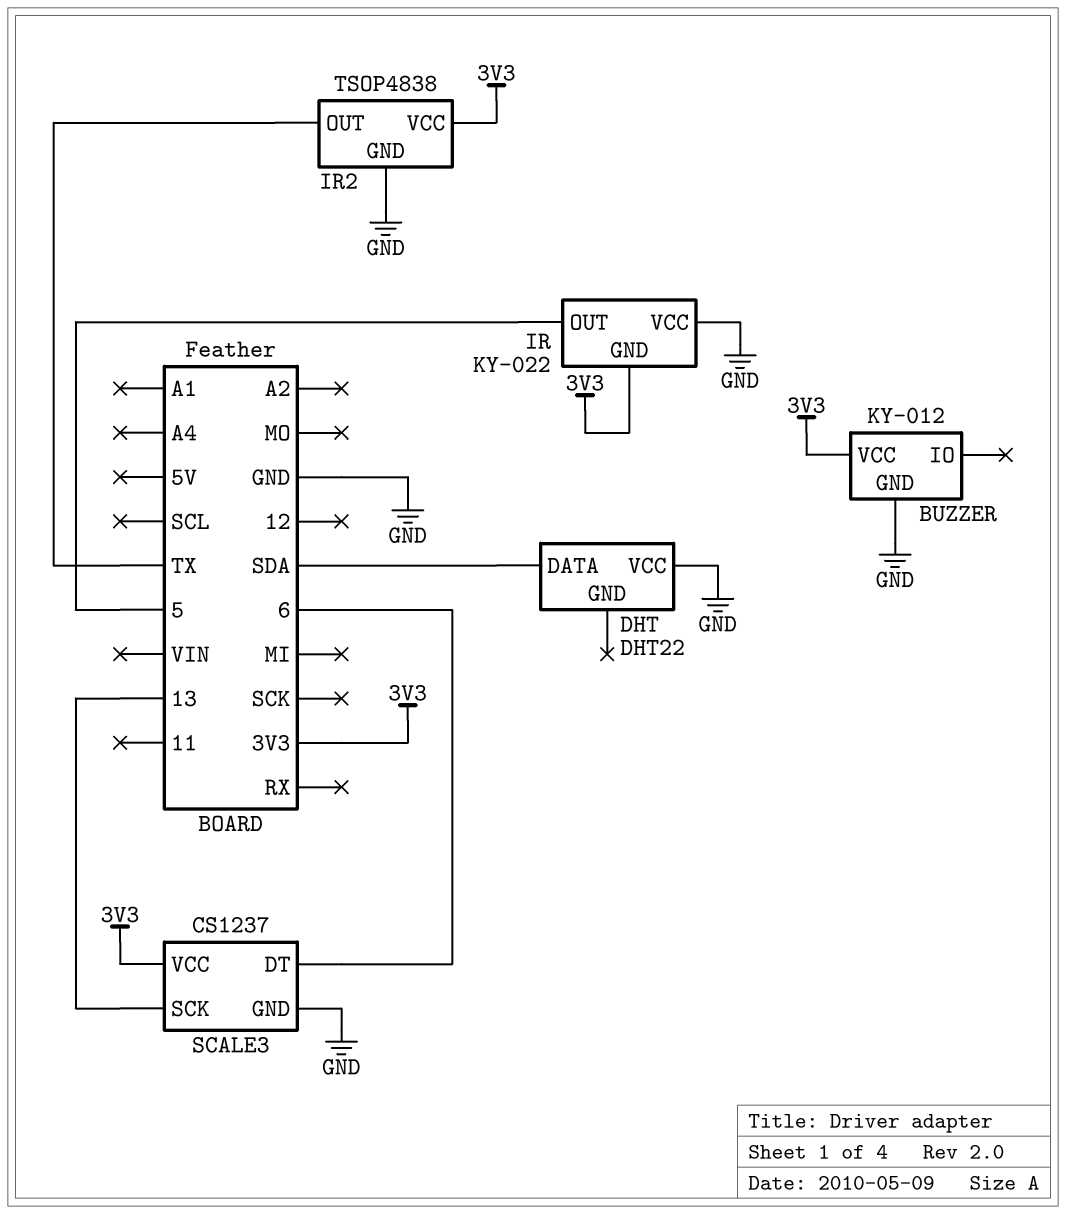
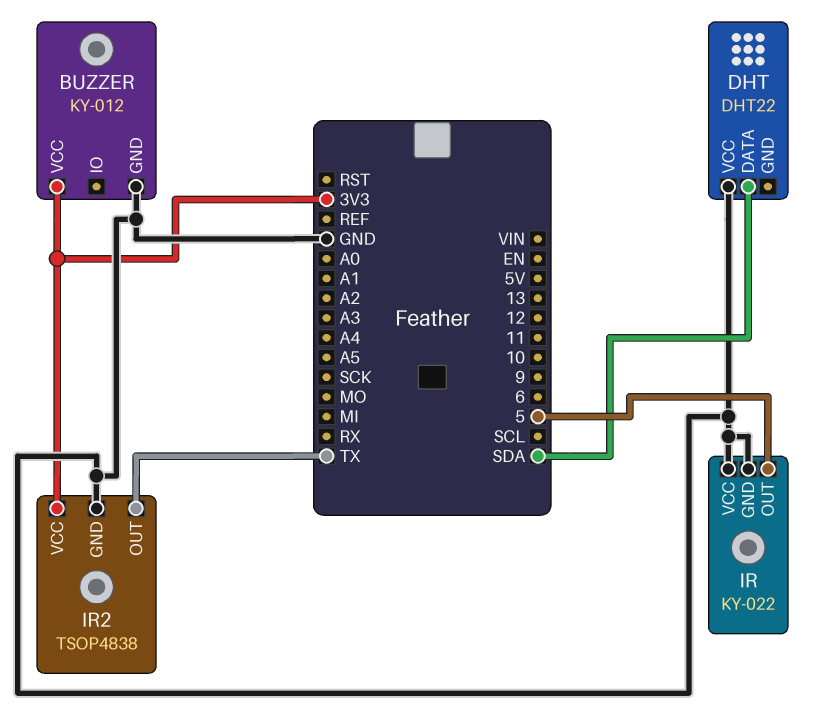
IR pin GND: 3V3 -> GND
SCALE3: CS1237 -> none
SCALE3 pin DT: 6 -> none
SCALE3 pin GND: GND -> none
SCALE3 pin SCK: 13 -> none
SCALE3 pin VCC: 3V3 -> none

